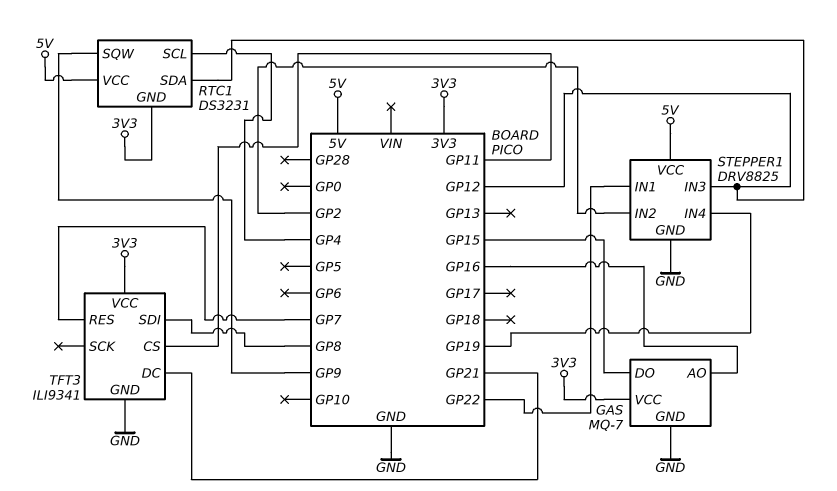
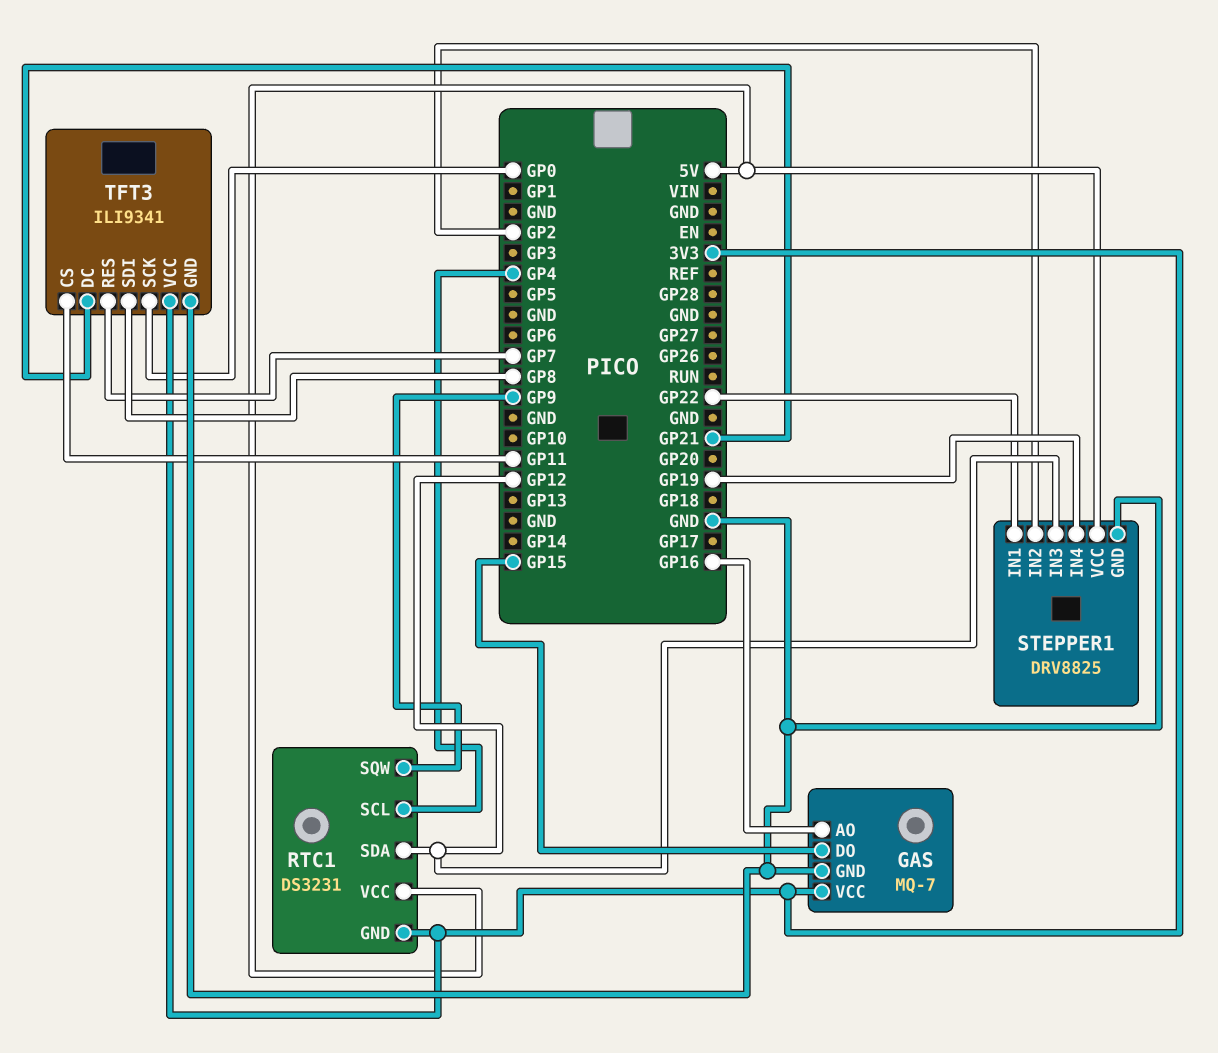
TFT3 pin SCK: none -> GP0

